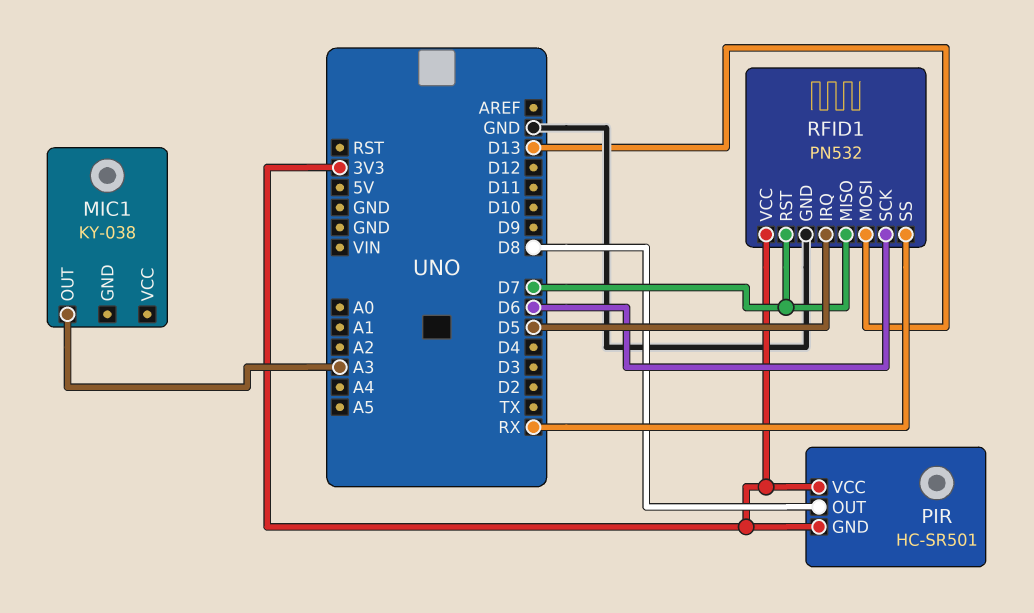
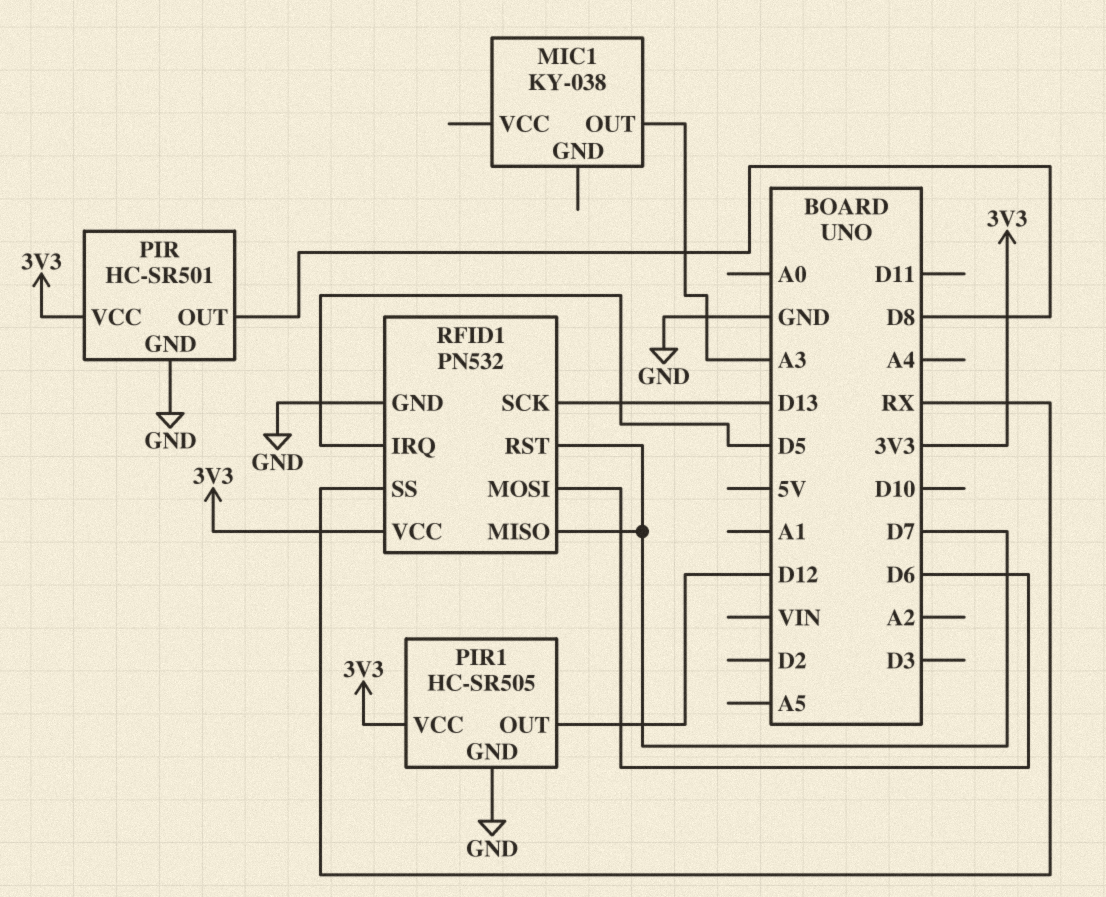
PIR pin GND: 3V3 -> GND
PIR1: none -> HC-SR505
PIR1 pin GND: none -> GND
PIR1 pin OUT: none -> D12
PIR1 pin VCC: none -> 3V3
RFID1 pin MOSI: D13 -> D6
RFID1 pin SCK: D6 -> D13

